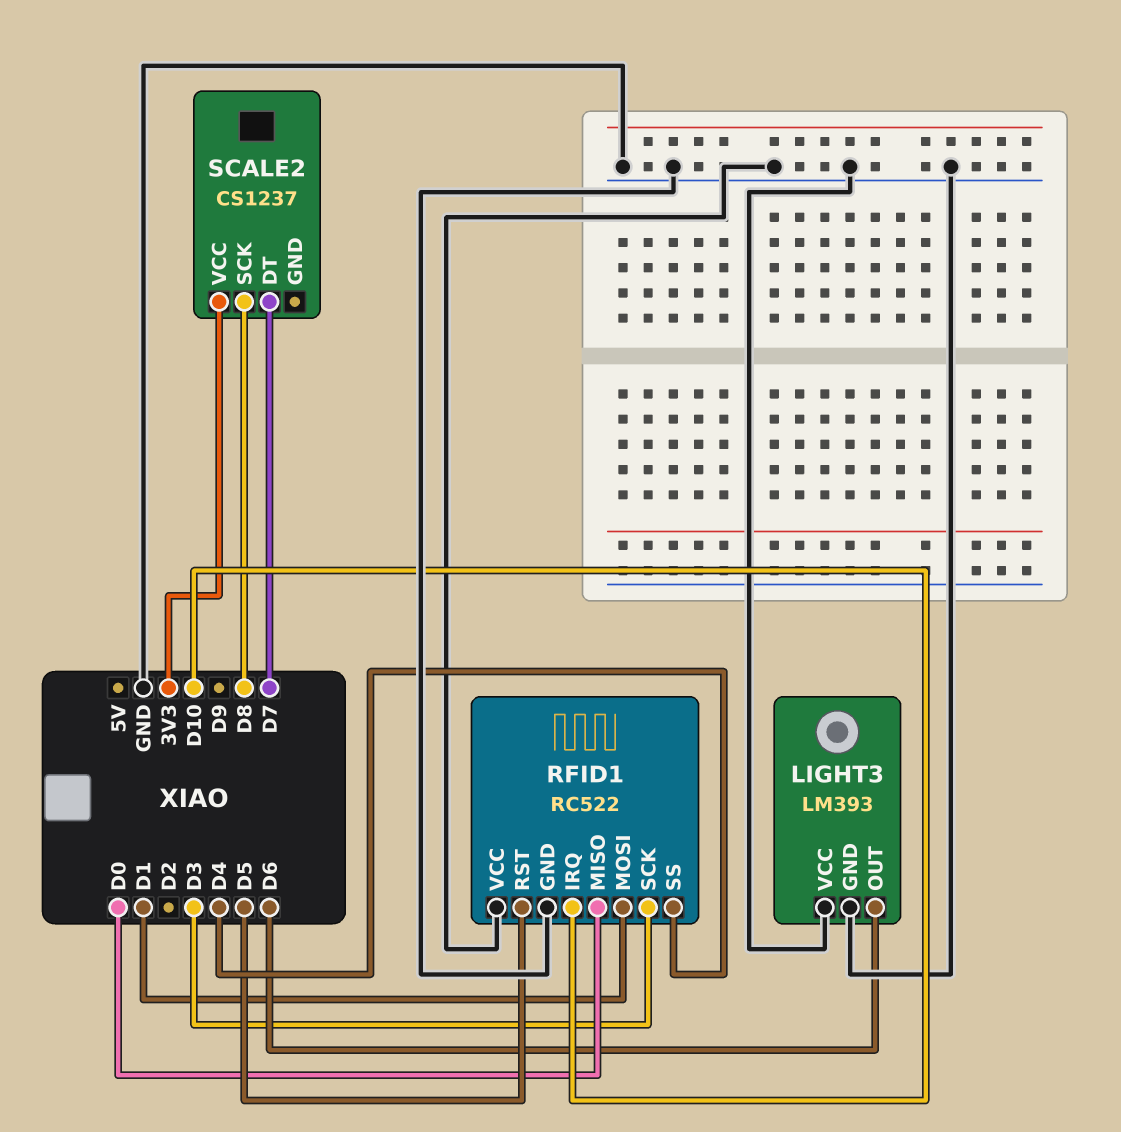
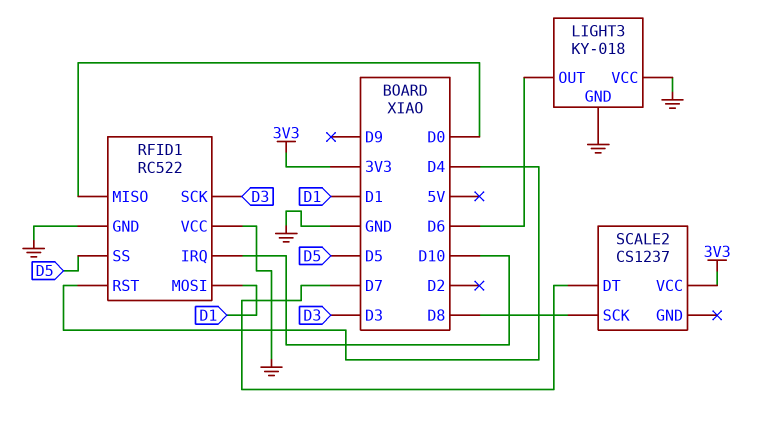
LIGHT3: LM393 -> KY-018
RFID1 pin RST: D5 -> D4
RFID1 pin SS: D4 -> D5

